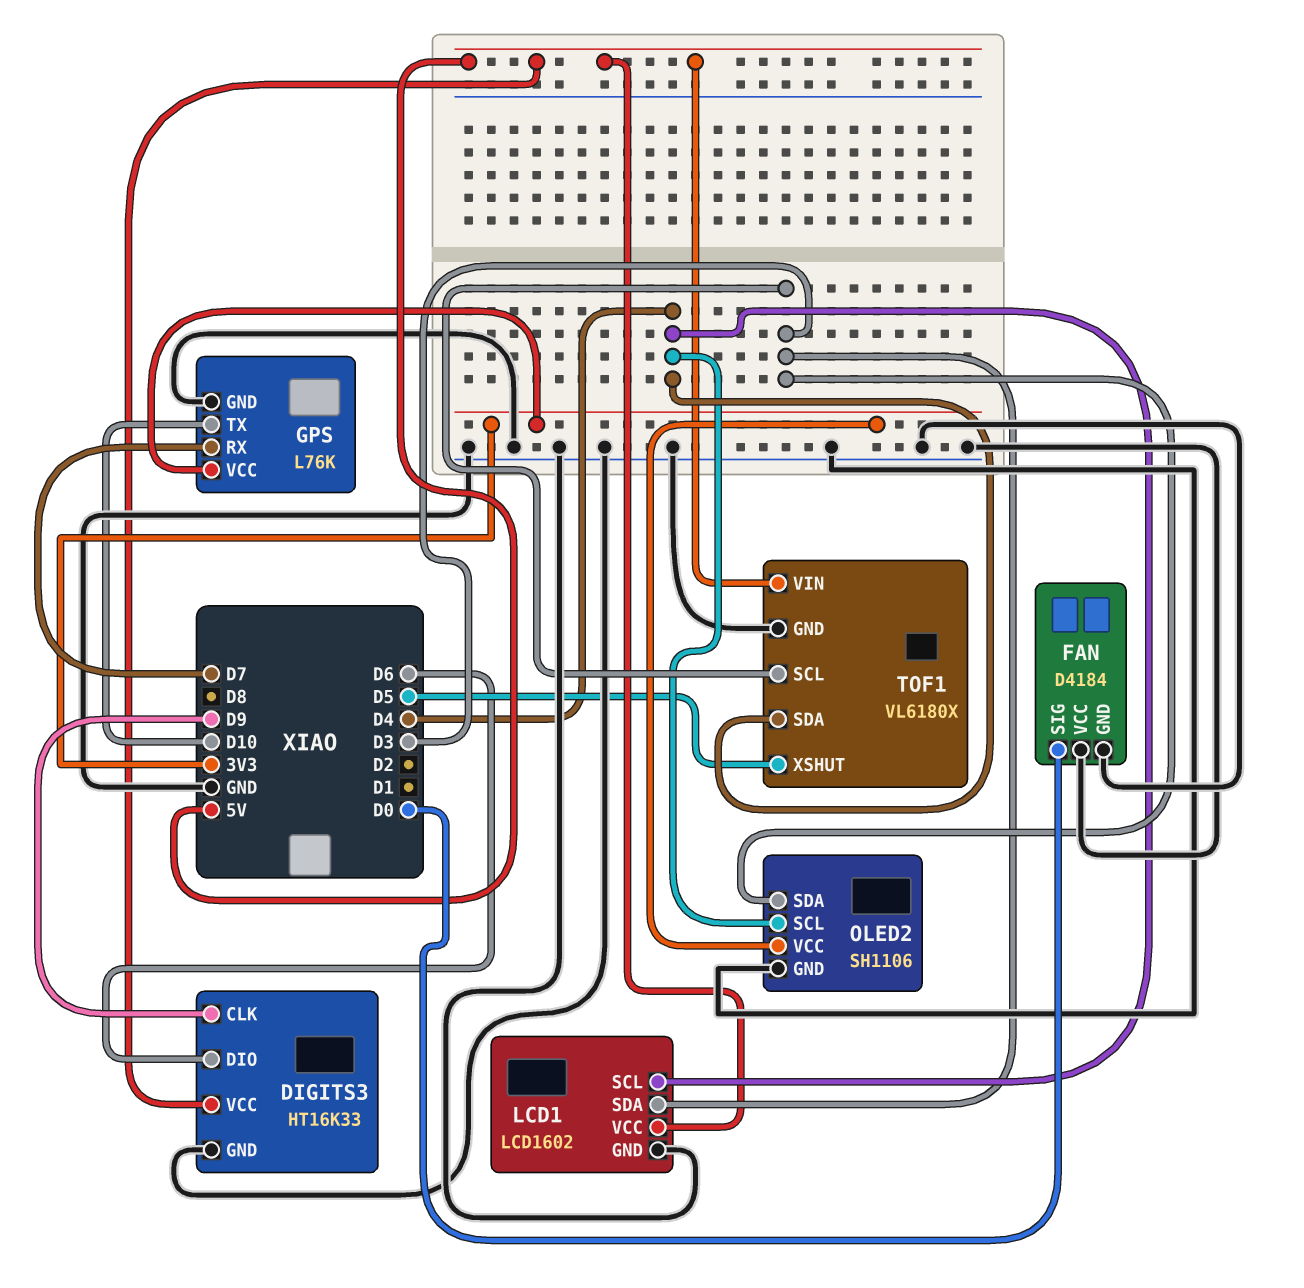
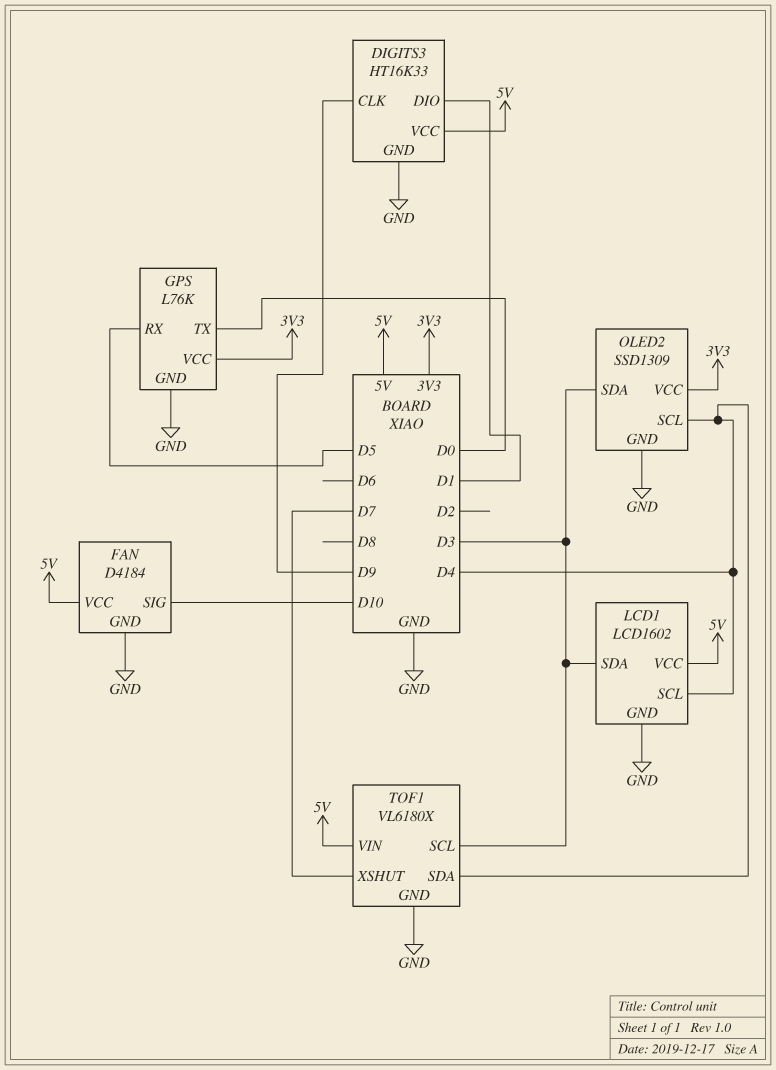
DIGITS3 pin DIO: D6 -> D1
FAN pin SIG: D0 -> D10
FAN pin VCC: GND -> 5V
GPS pin RX: D7 -> D5
GPS pin TX: D10 -> D0
OLED2: SH1106 -> SSD1309
TOF1 pin XSHUT: D5 -> D7

